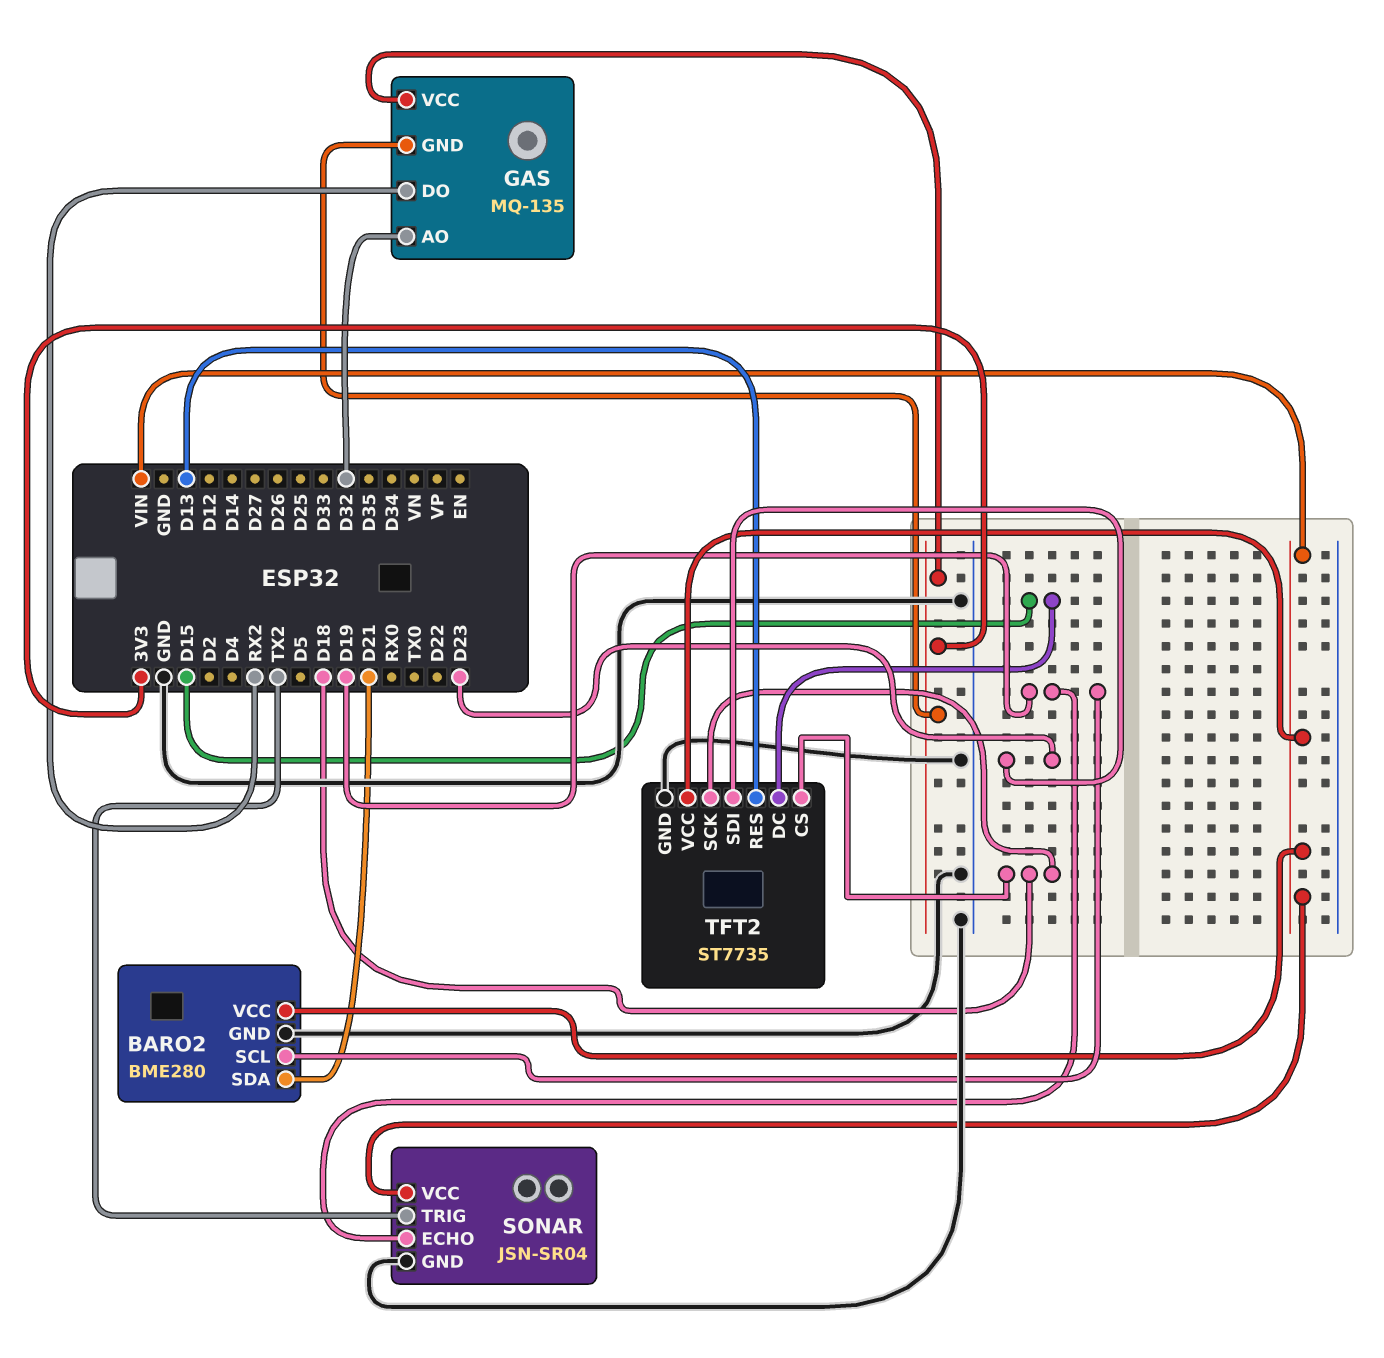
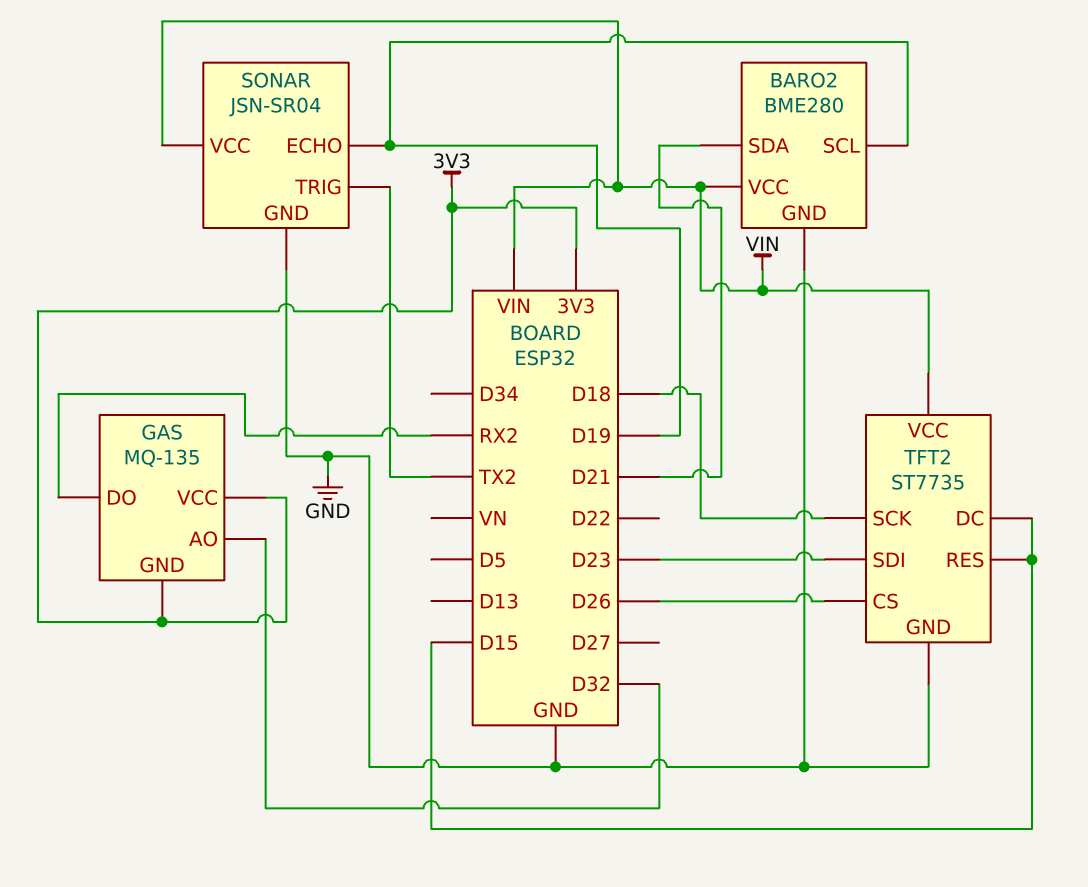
TFT2 pin CS: D18 -> D26
TFT2 pin RES: D13 -> D15

